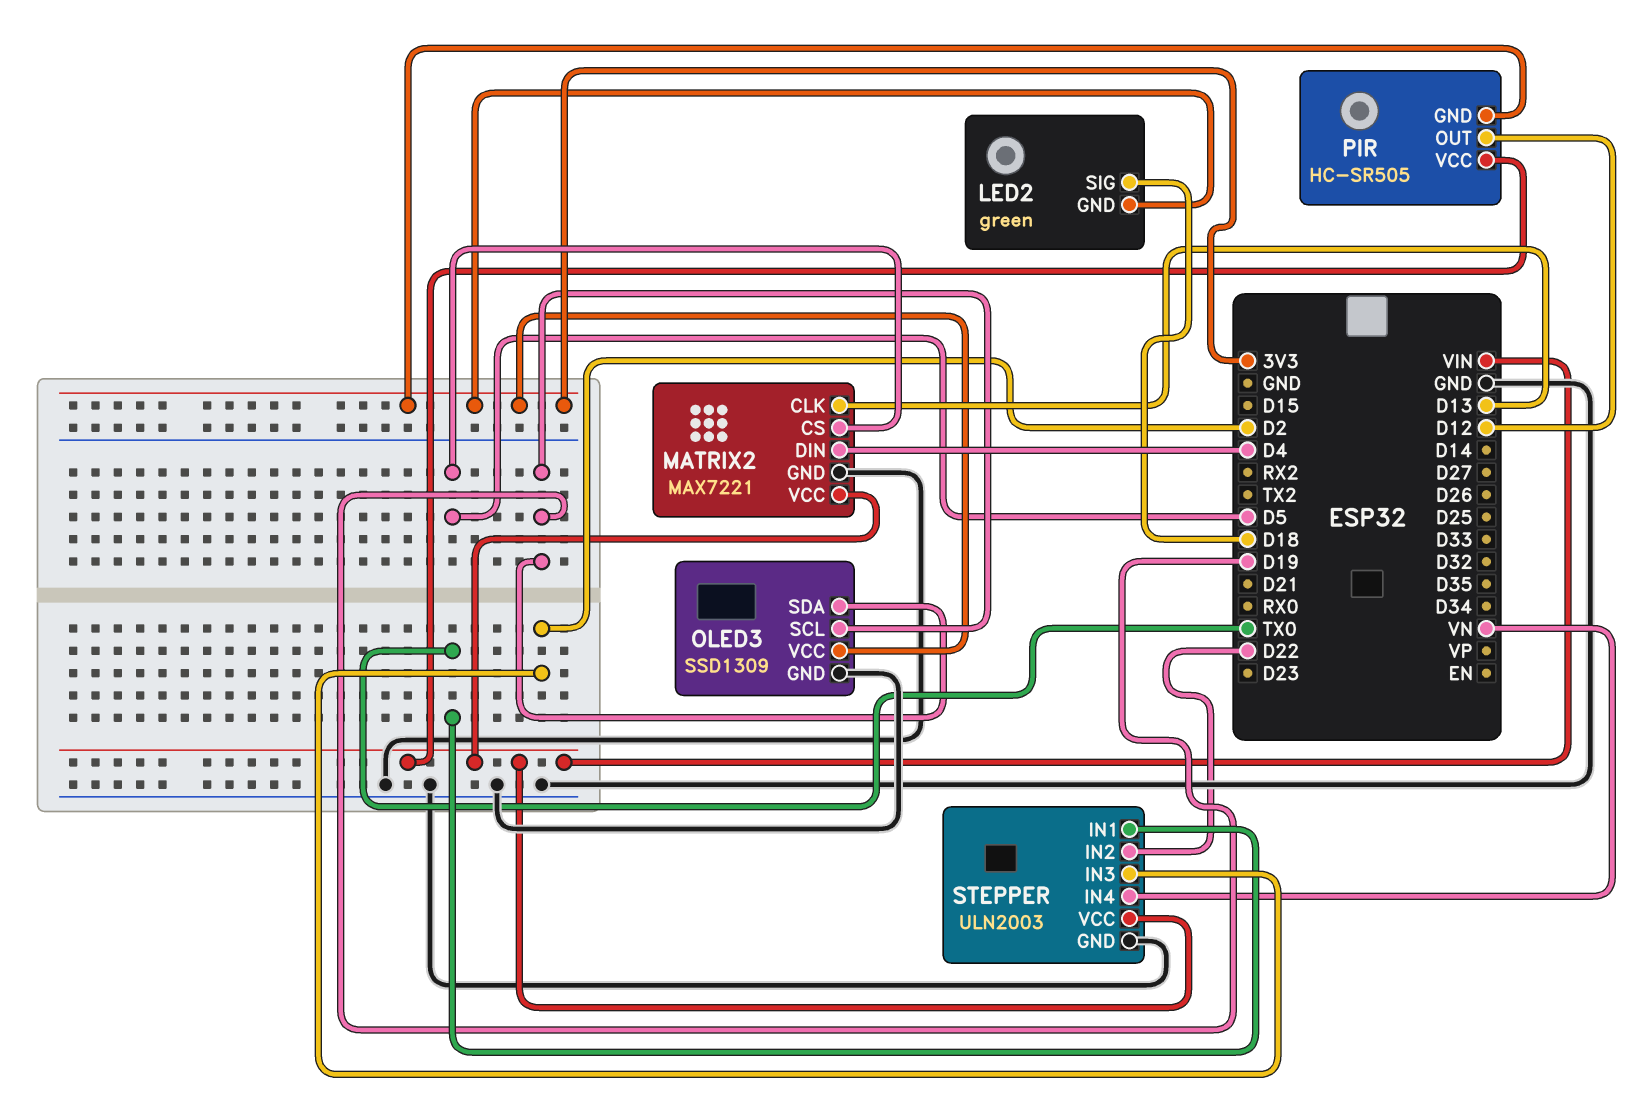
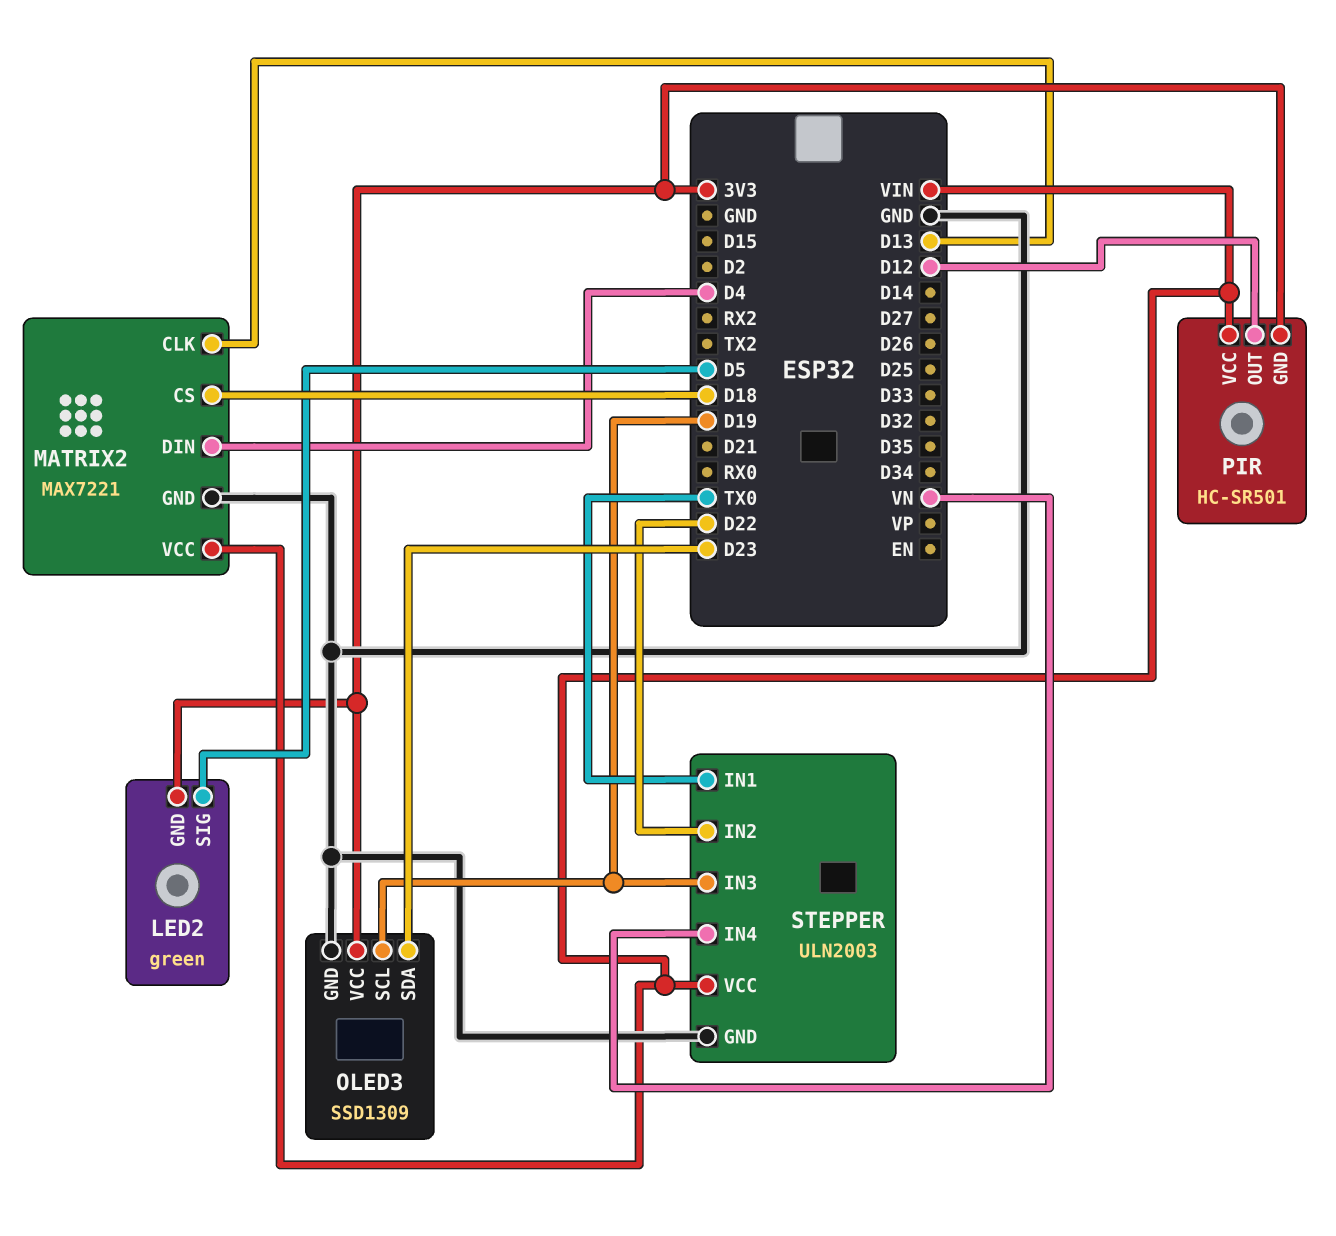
LED2 pin SIG: D18 -> D5
MATRIX2 pin CS: D5 -> D18
OLED3 pin SDA: D19 -> D23
PIR: HC-SR505 -> HC-SR501
STEPPER pin IN3: D2 -> D19

